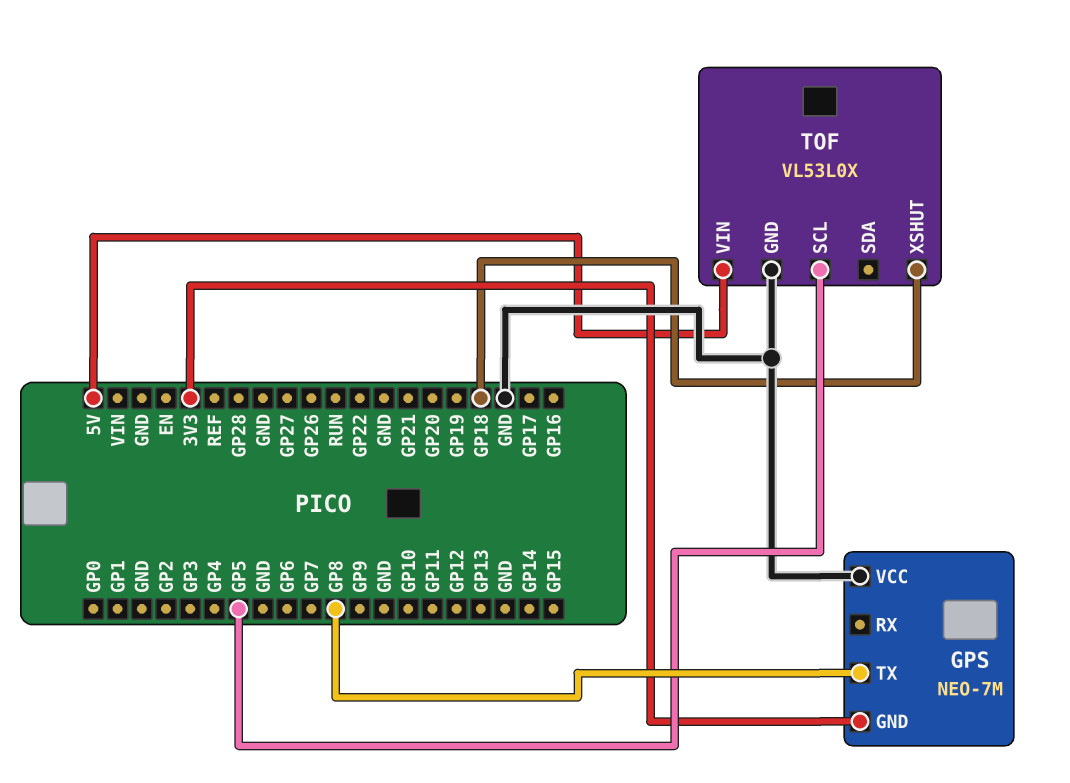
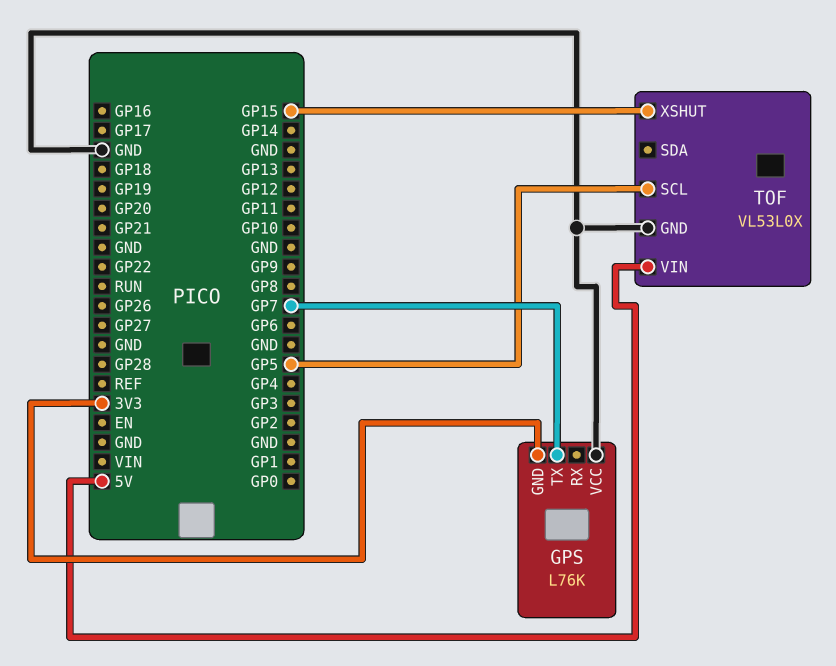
GPS: NEO-7M -> L76K
GPS pin TX: GP8 -> GP7
TOF pin XSHUT: GP18 -> GP15

